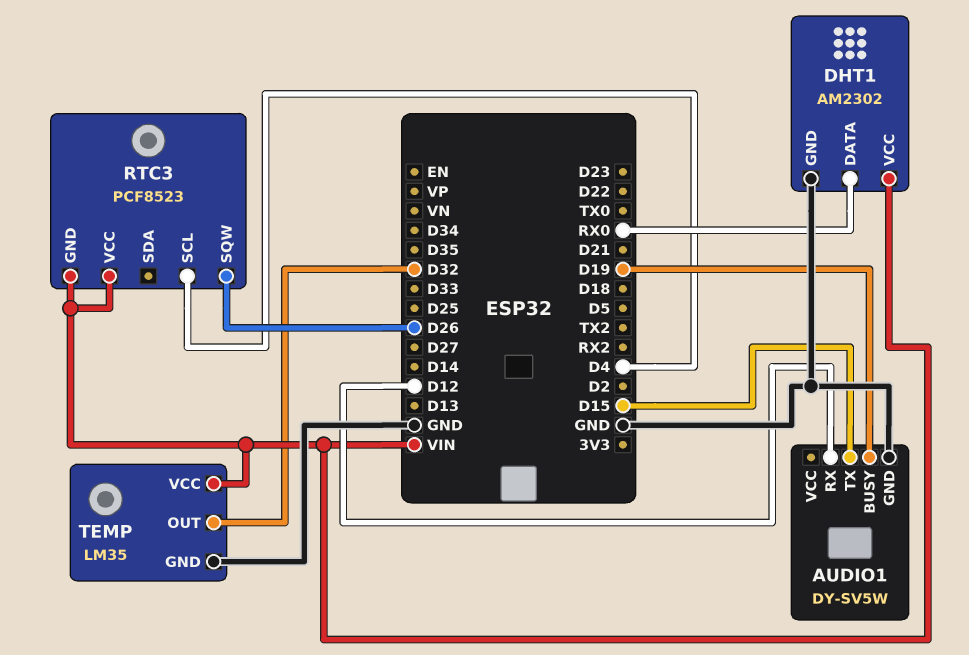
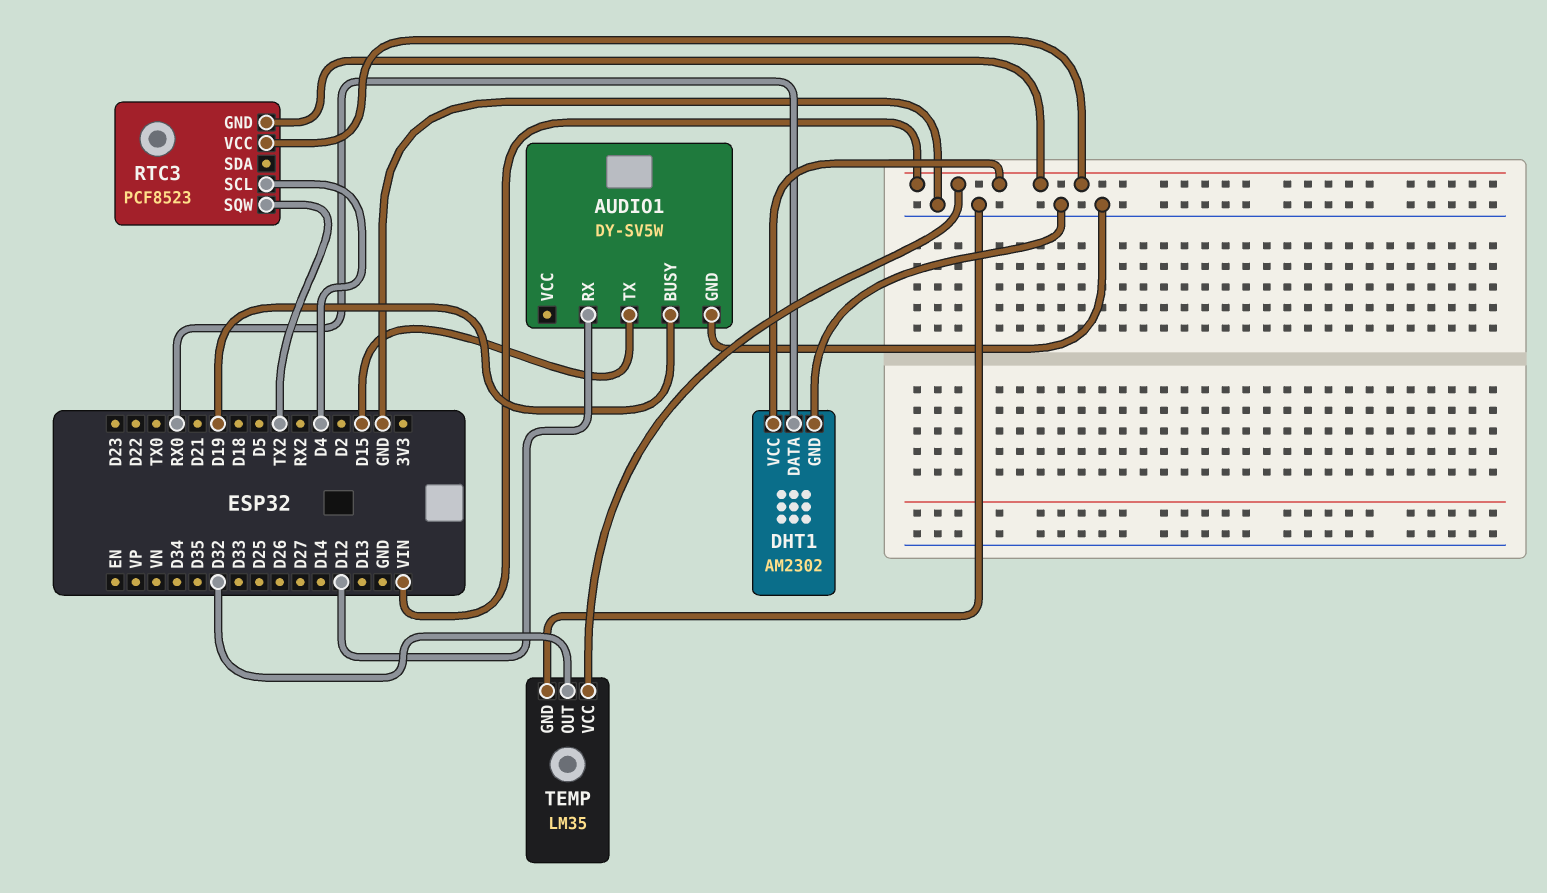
RTC3 pin SQW: D26 -> TX2

